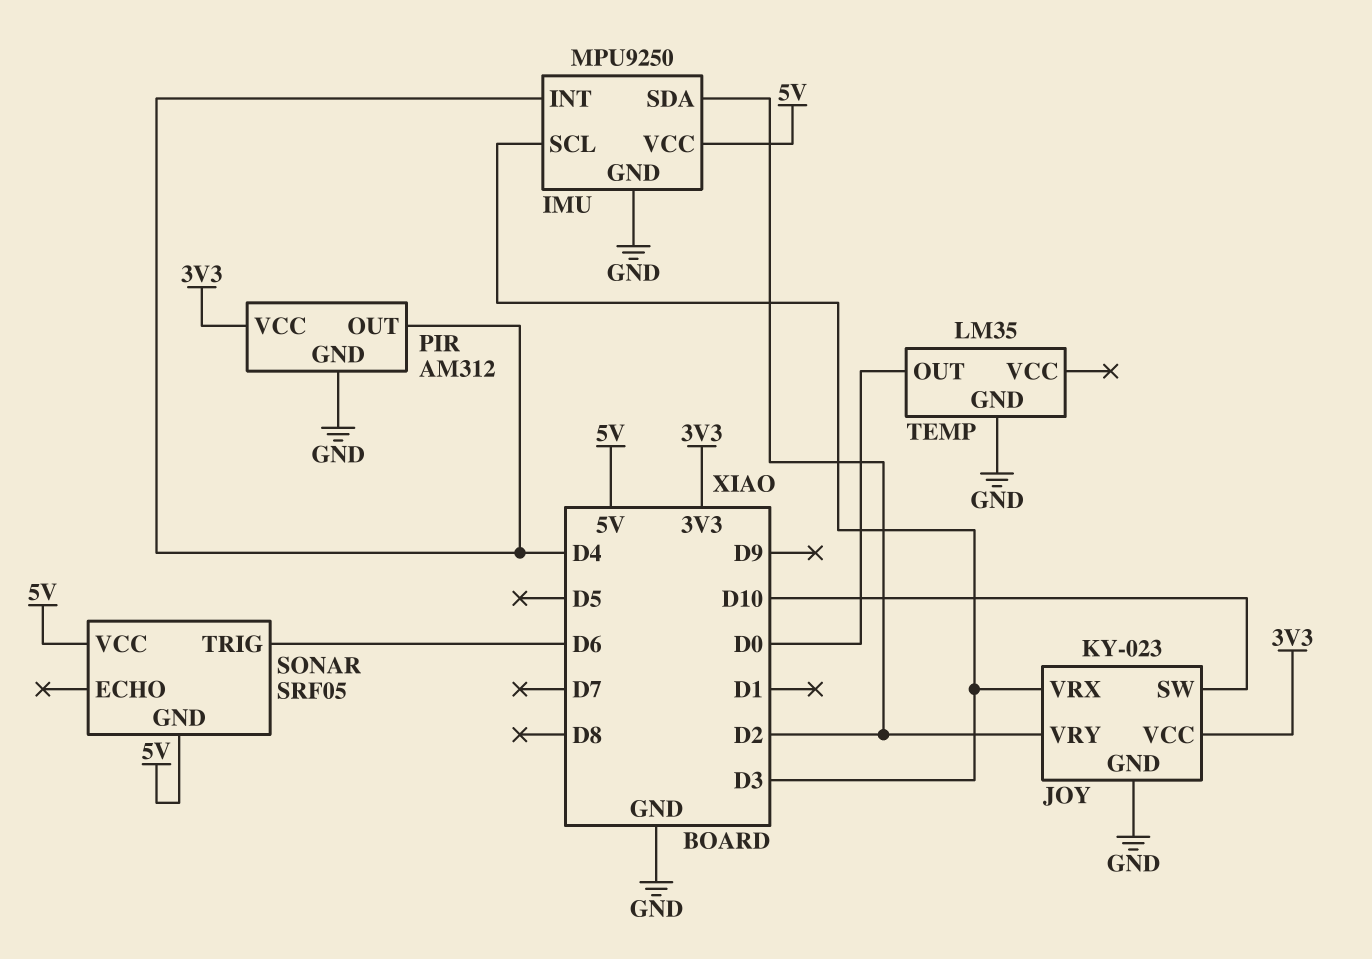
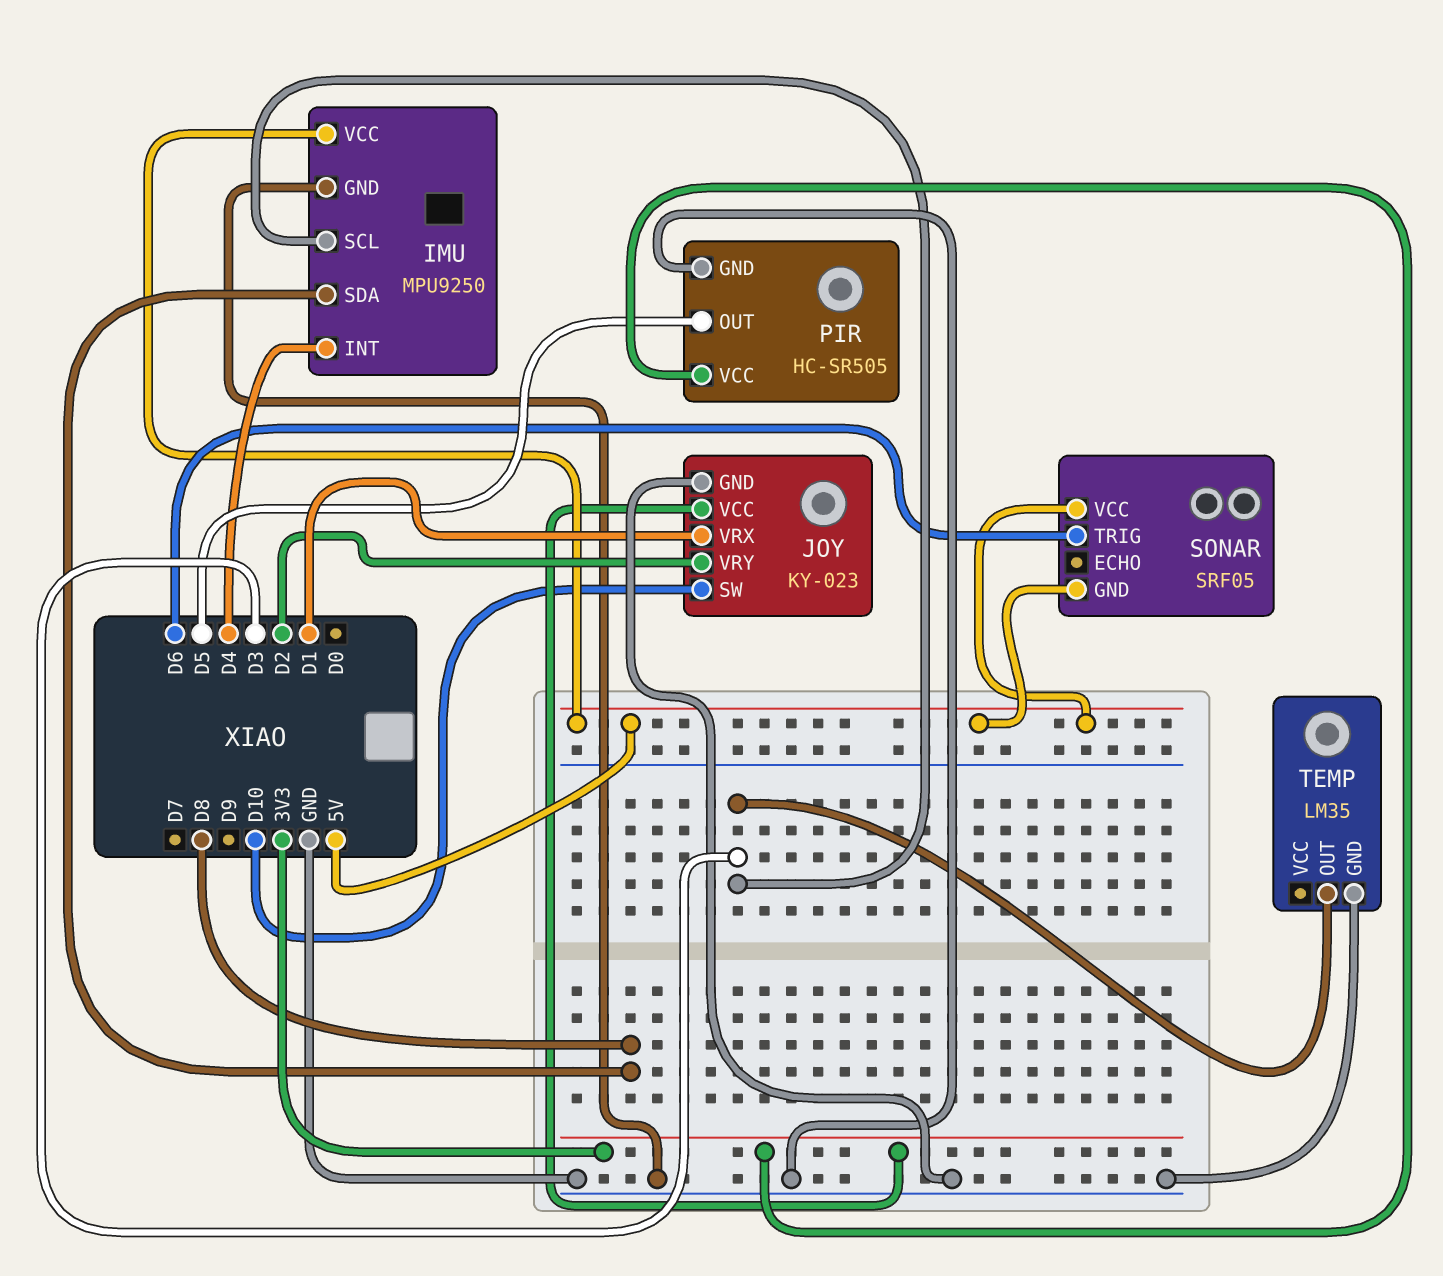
IMU pin SDA: D2 -> D8
JOY pin VRX: D3 -> D1
PIR: AM312 -> HC-SR505
PIR pin OUT: D4 -> D5
TEMP pin OUT: D0 -> D3

